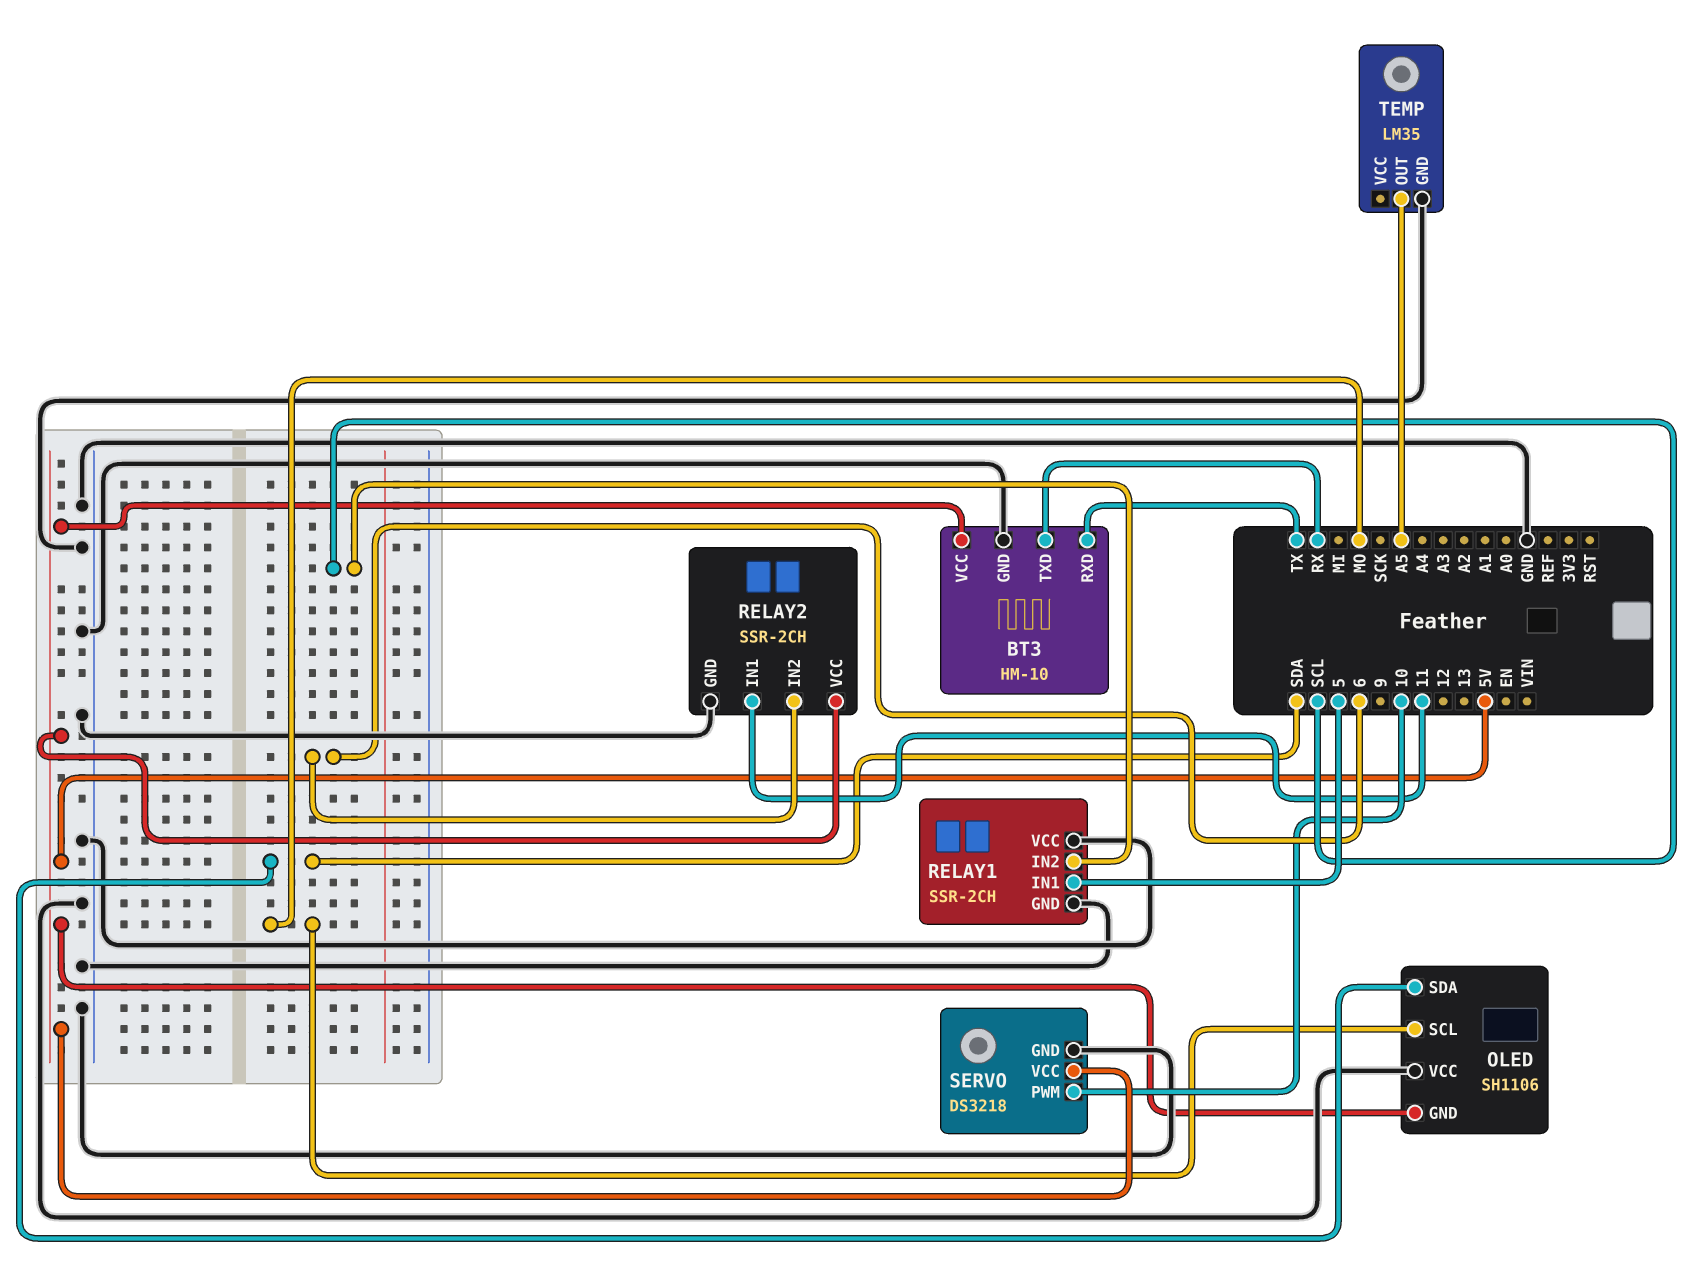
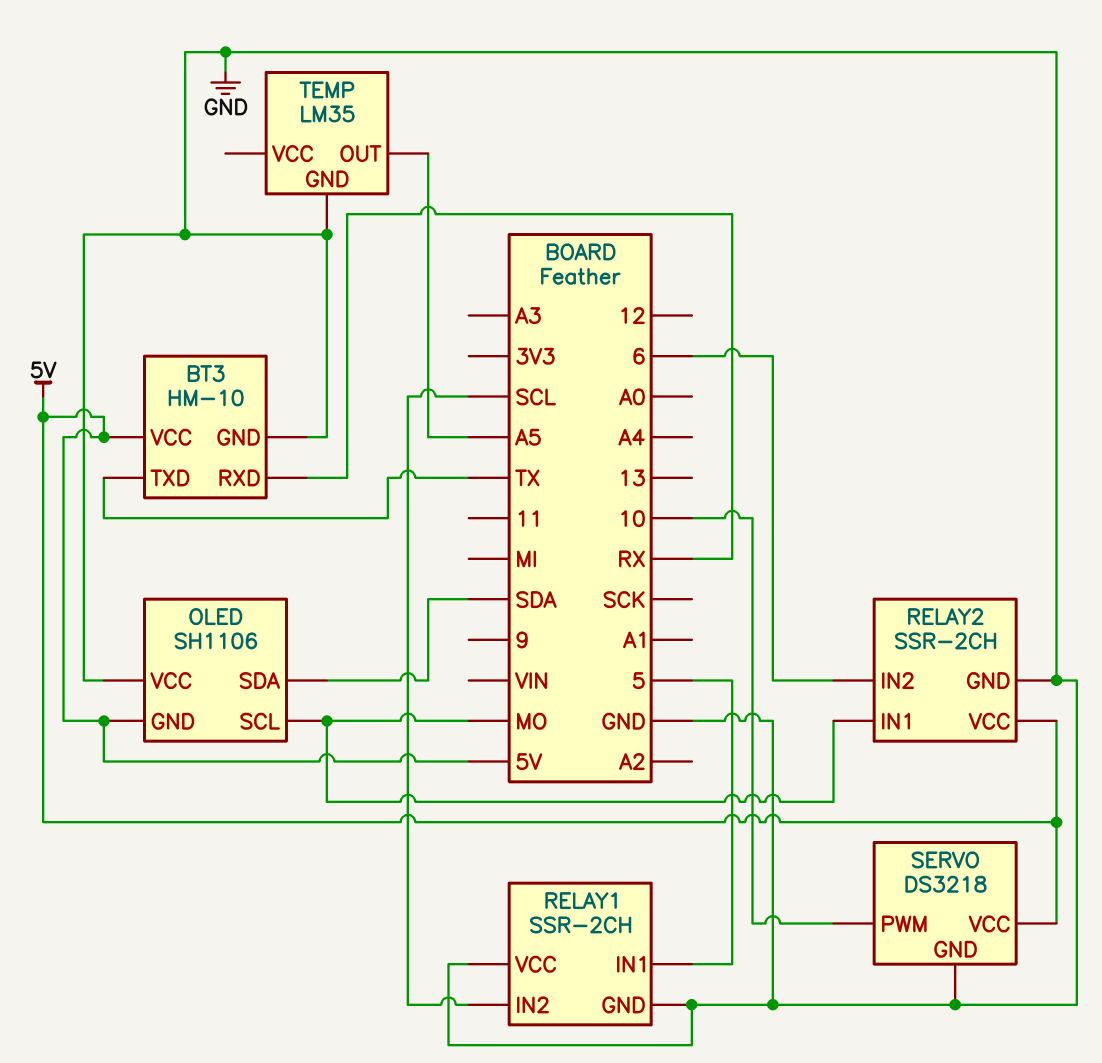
BT3 pin RXD: TX -> RX
BT3 pin TXD: RX -> TX
RELAY2 pin IN1: 11 -> MO

